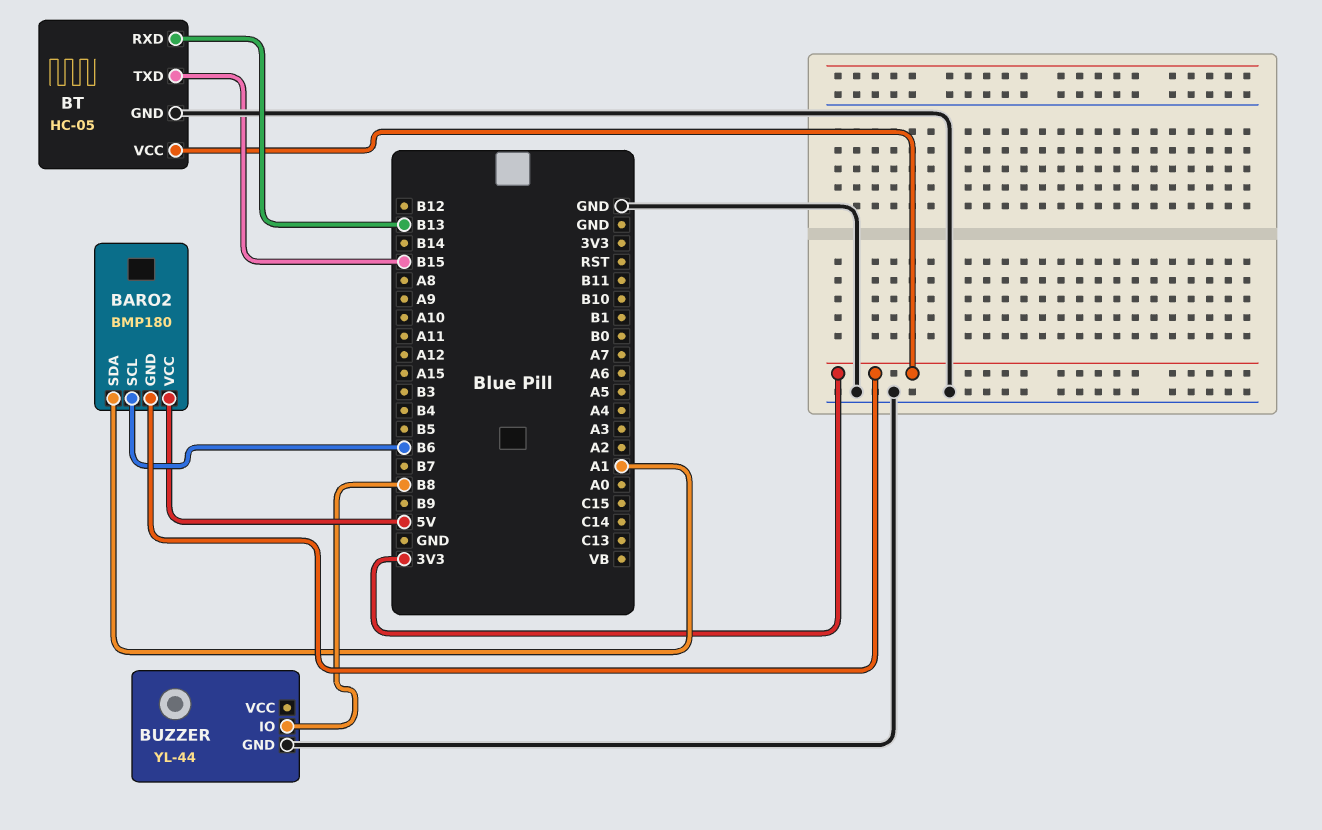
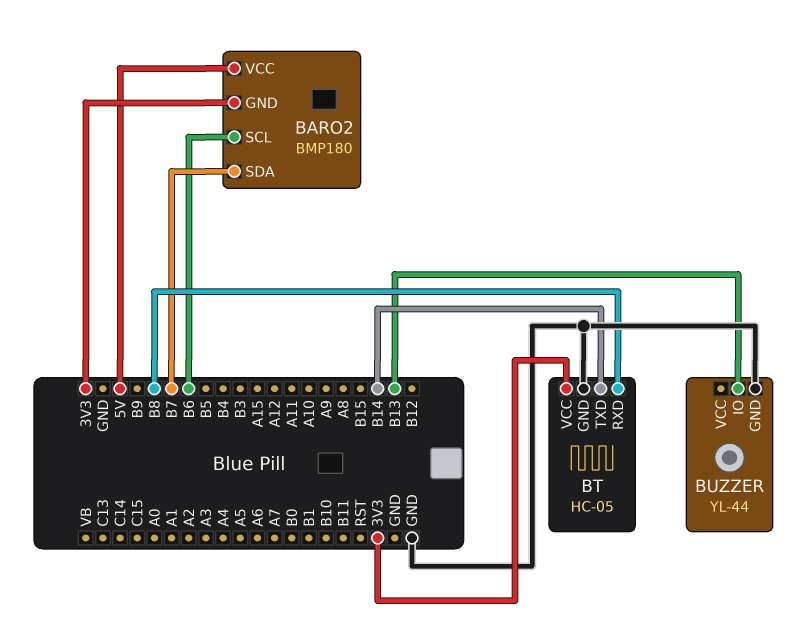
BARO2 pin SDA: A1 -> B7
BT pin RXD: B13 -> B8
BT pin TXD: B15 -> B14
BUZZER pin IO: B8 -> B13

